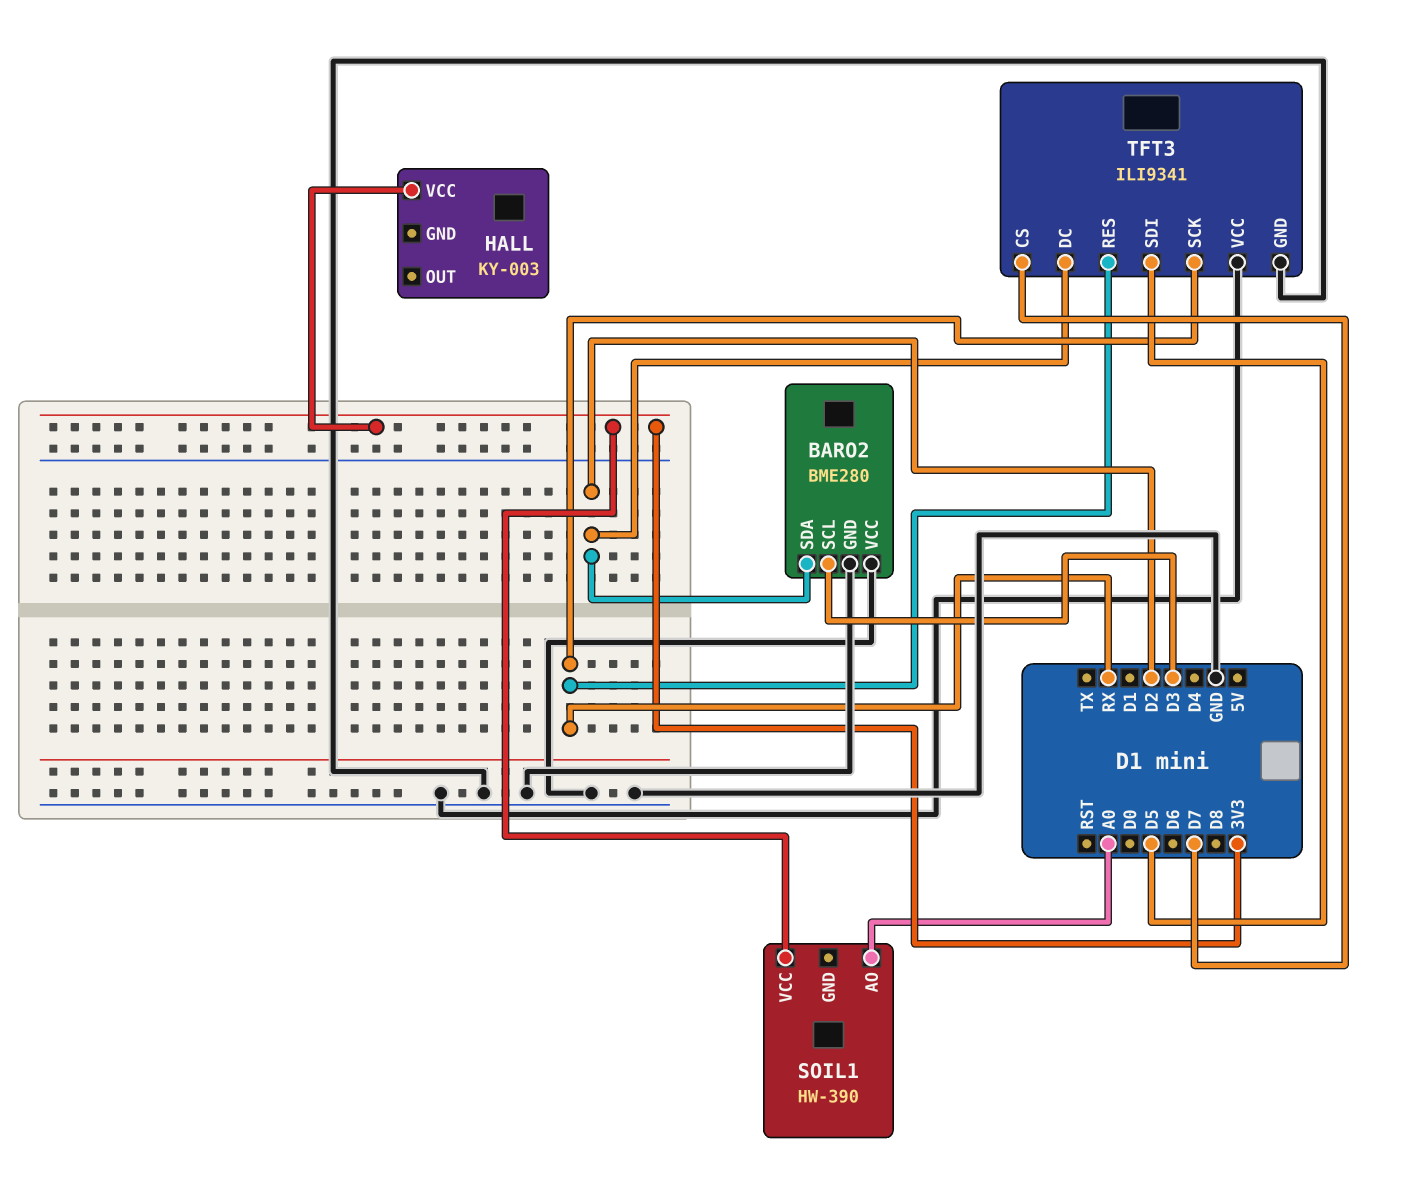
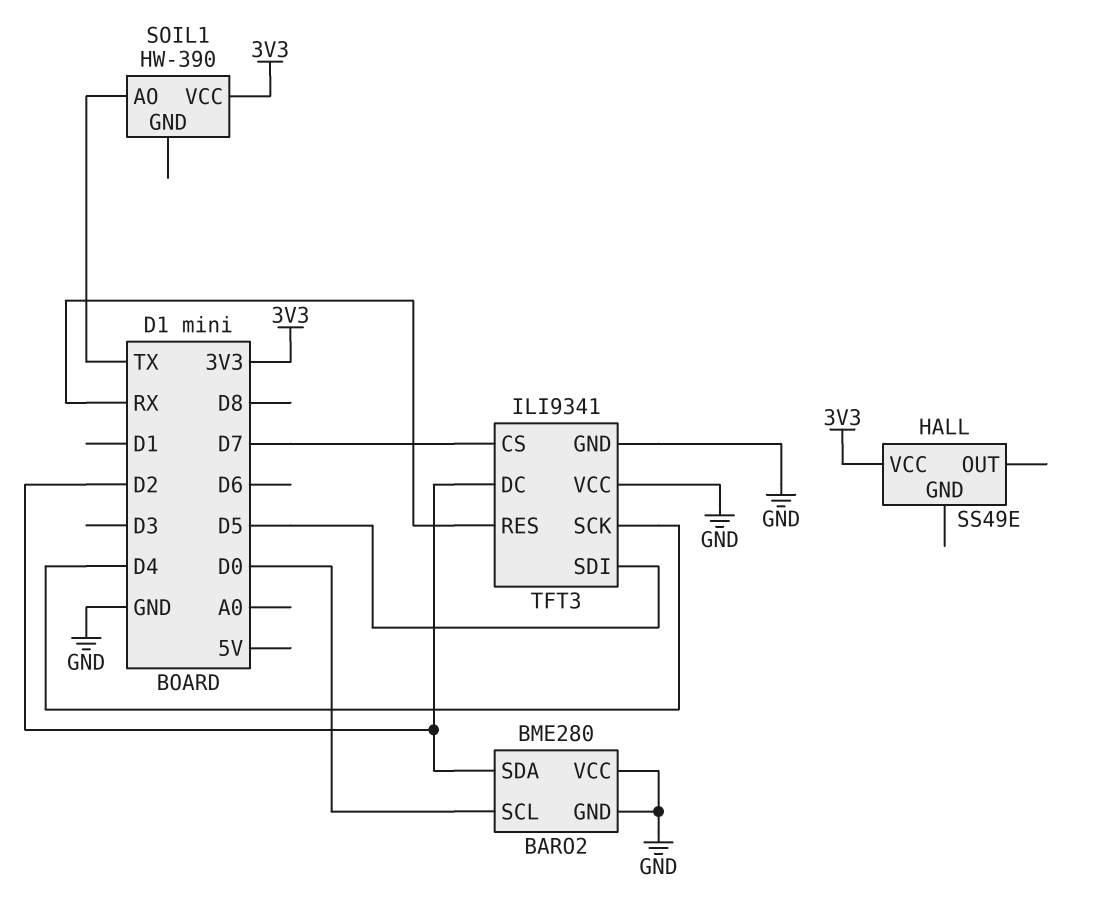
BARO2 pin SCL: D3 -> D0
HALL: KY-003 -> SS49E
SOIL1 pin AO: A0 -> TX
TFT3 pin SCK: RX -> D4

